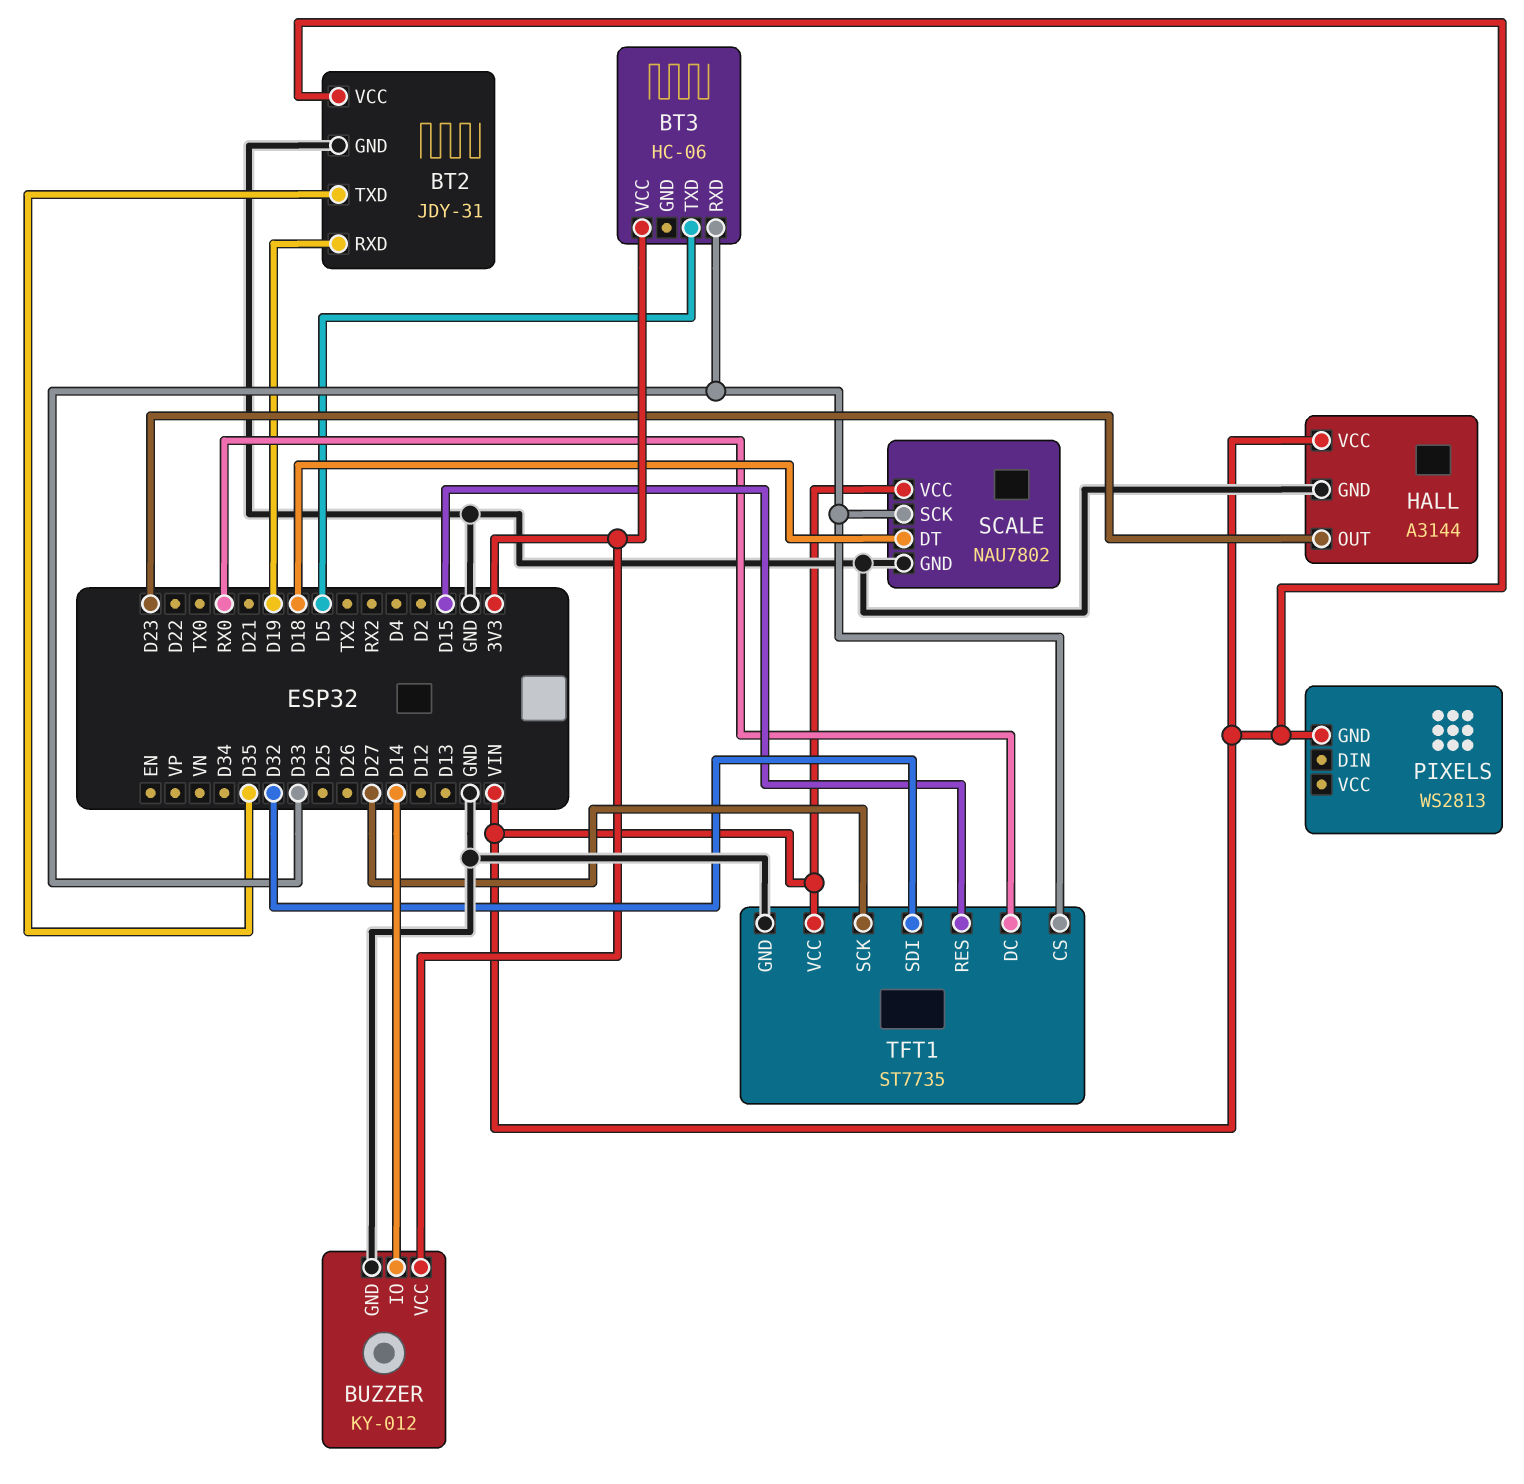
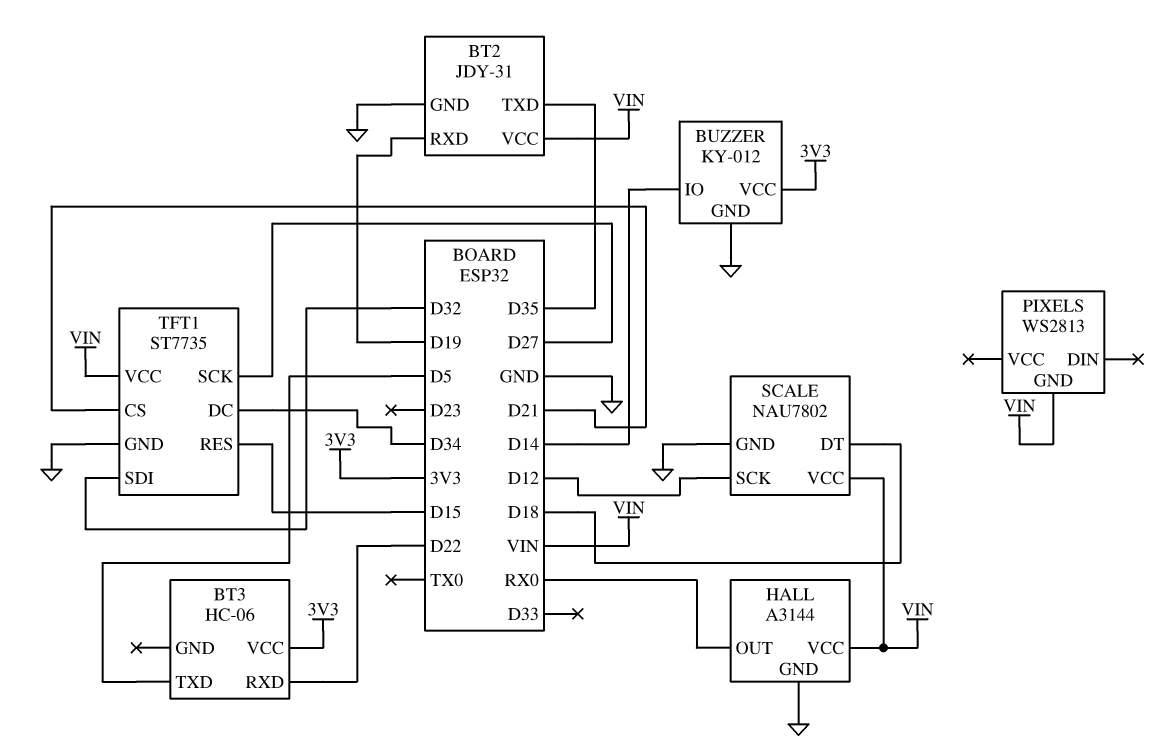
BT3 pin RXD: D33 -> D22
HALL pin OUT: D23 -> RX0
SCALE pin SCK: D33 -> D12
TFT1 pin CS: D33 -> D21
TFT1 pin DC: RX0 -> D34

